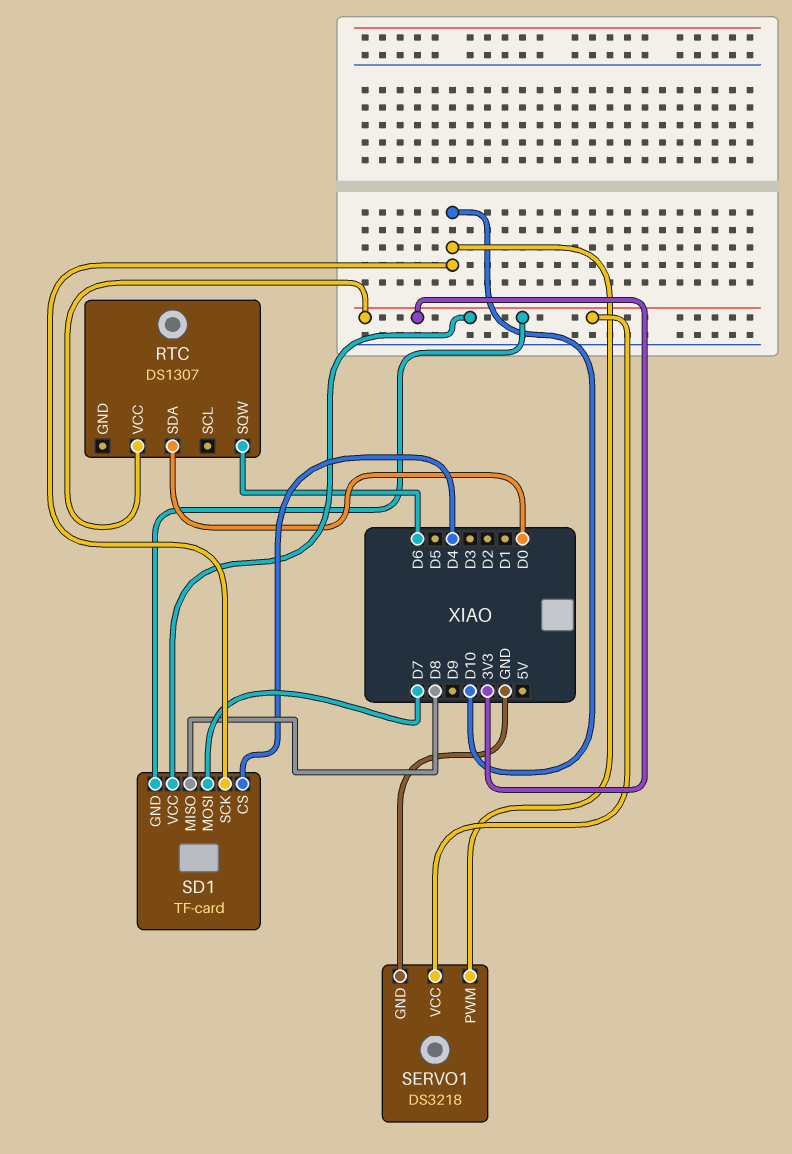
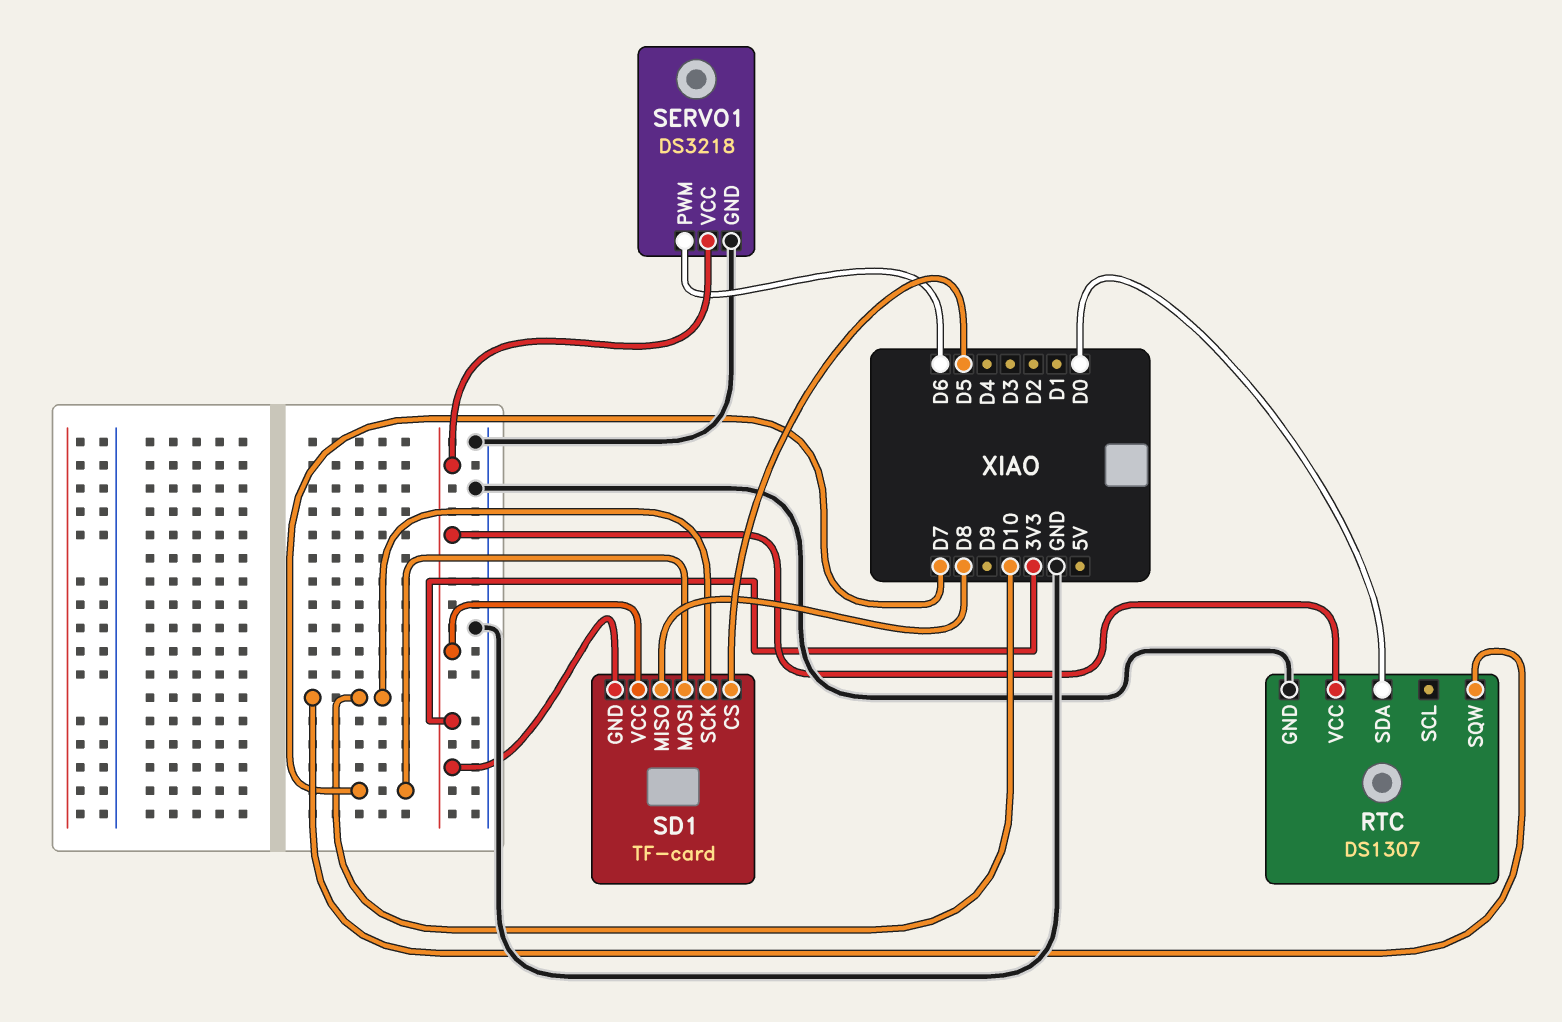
RTC pin GND: none -> GND
RTC pin SQW: D6 -> D10
SD1 pin CS: D4 -> D5
SERVO1 pin PWM: D10 -> D6

